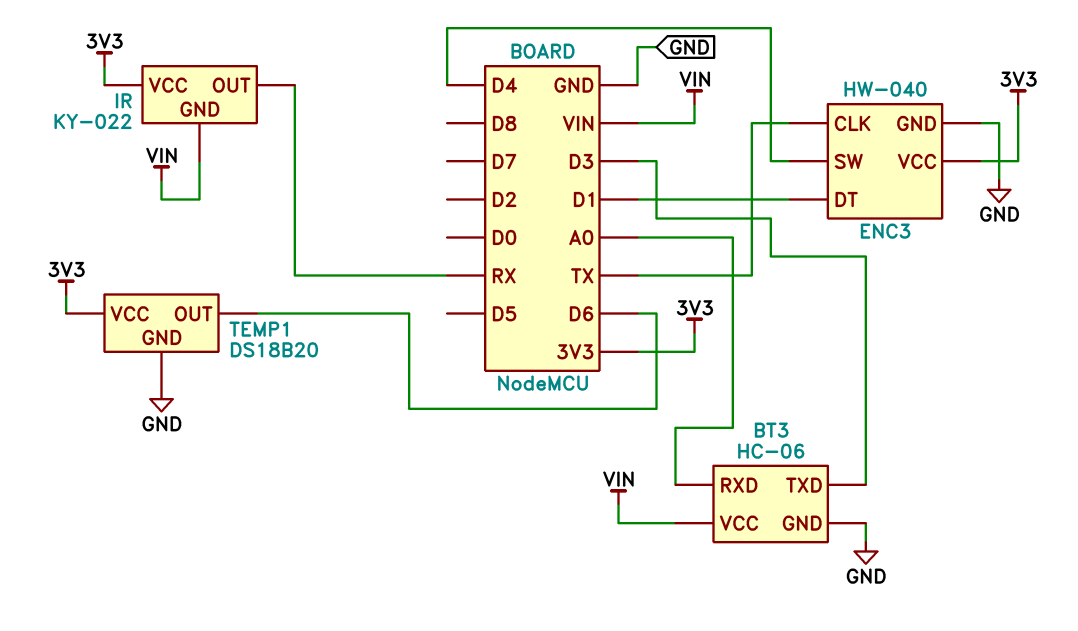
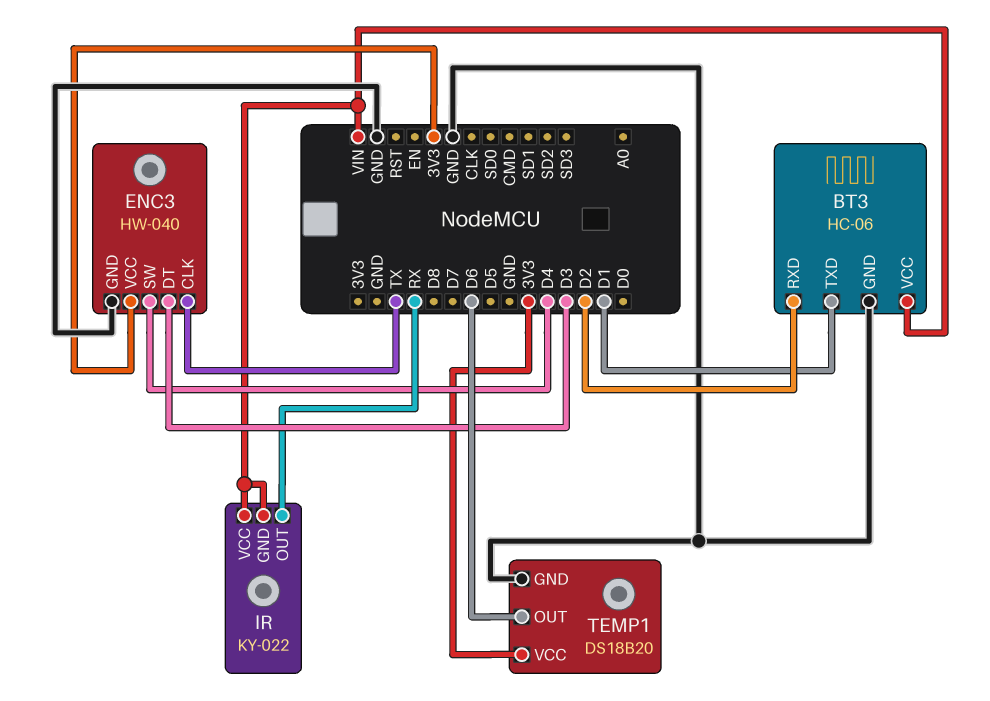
BT3 pin RXD: A0 -> D2
BT3 pin TXD: D3 -> D1
ENC3 pin DT: D1 -> D3
IR pin VCC: 3V3 -> VIN

